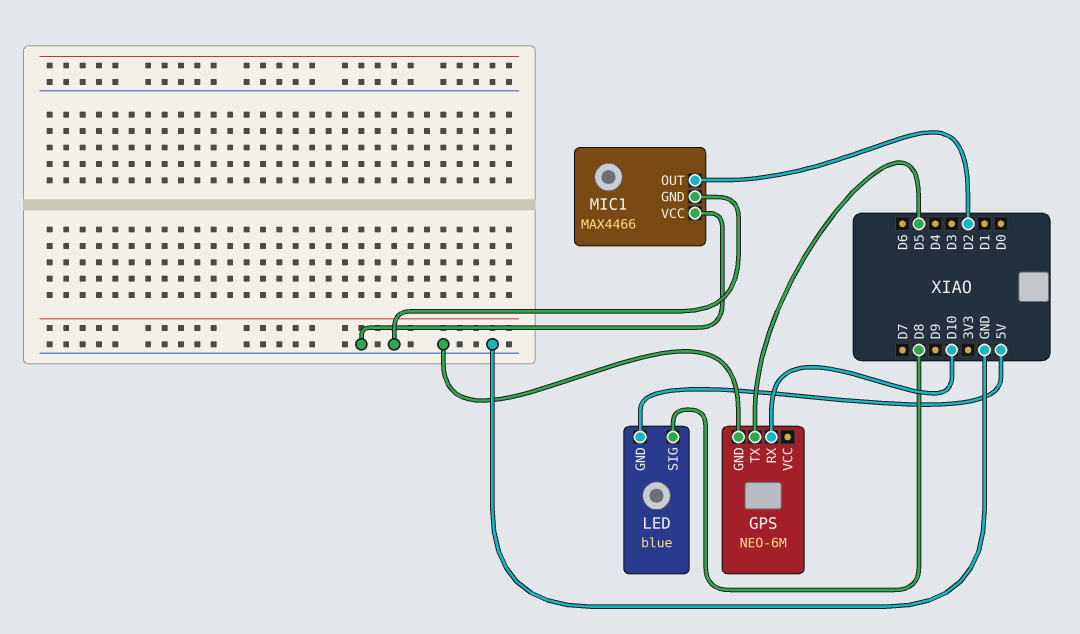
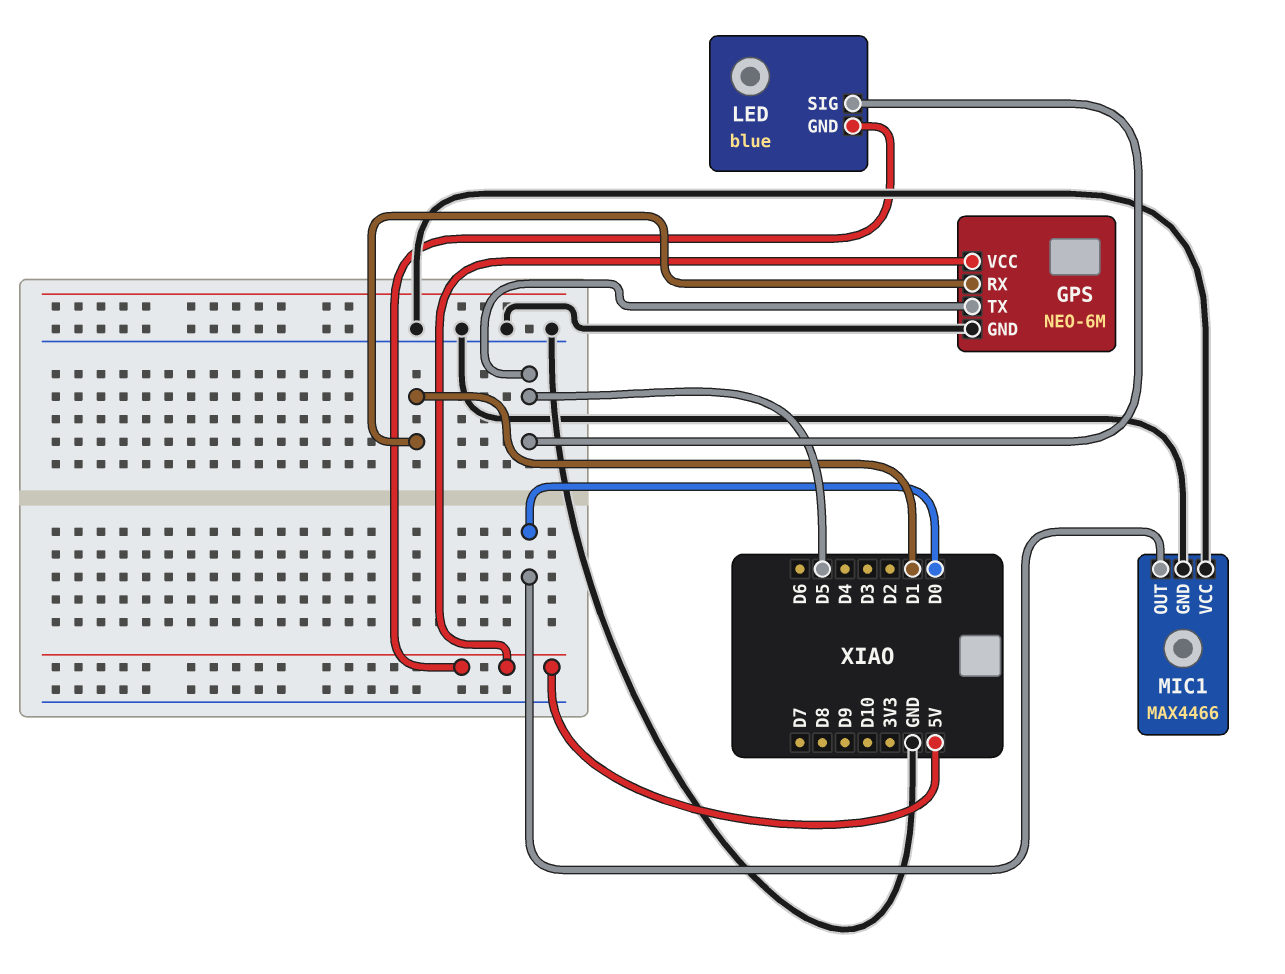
GPS pin RX: D10 -> D1
GPS pin VCC: none -> 5V
LED pin SIG: D8 -> D5
MIC1 pin OUT: D2 -> D0

